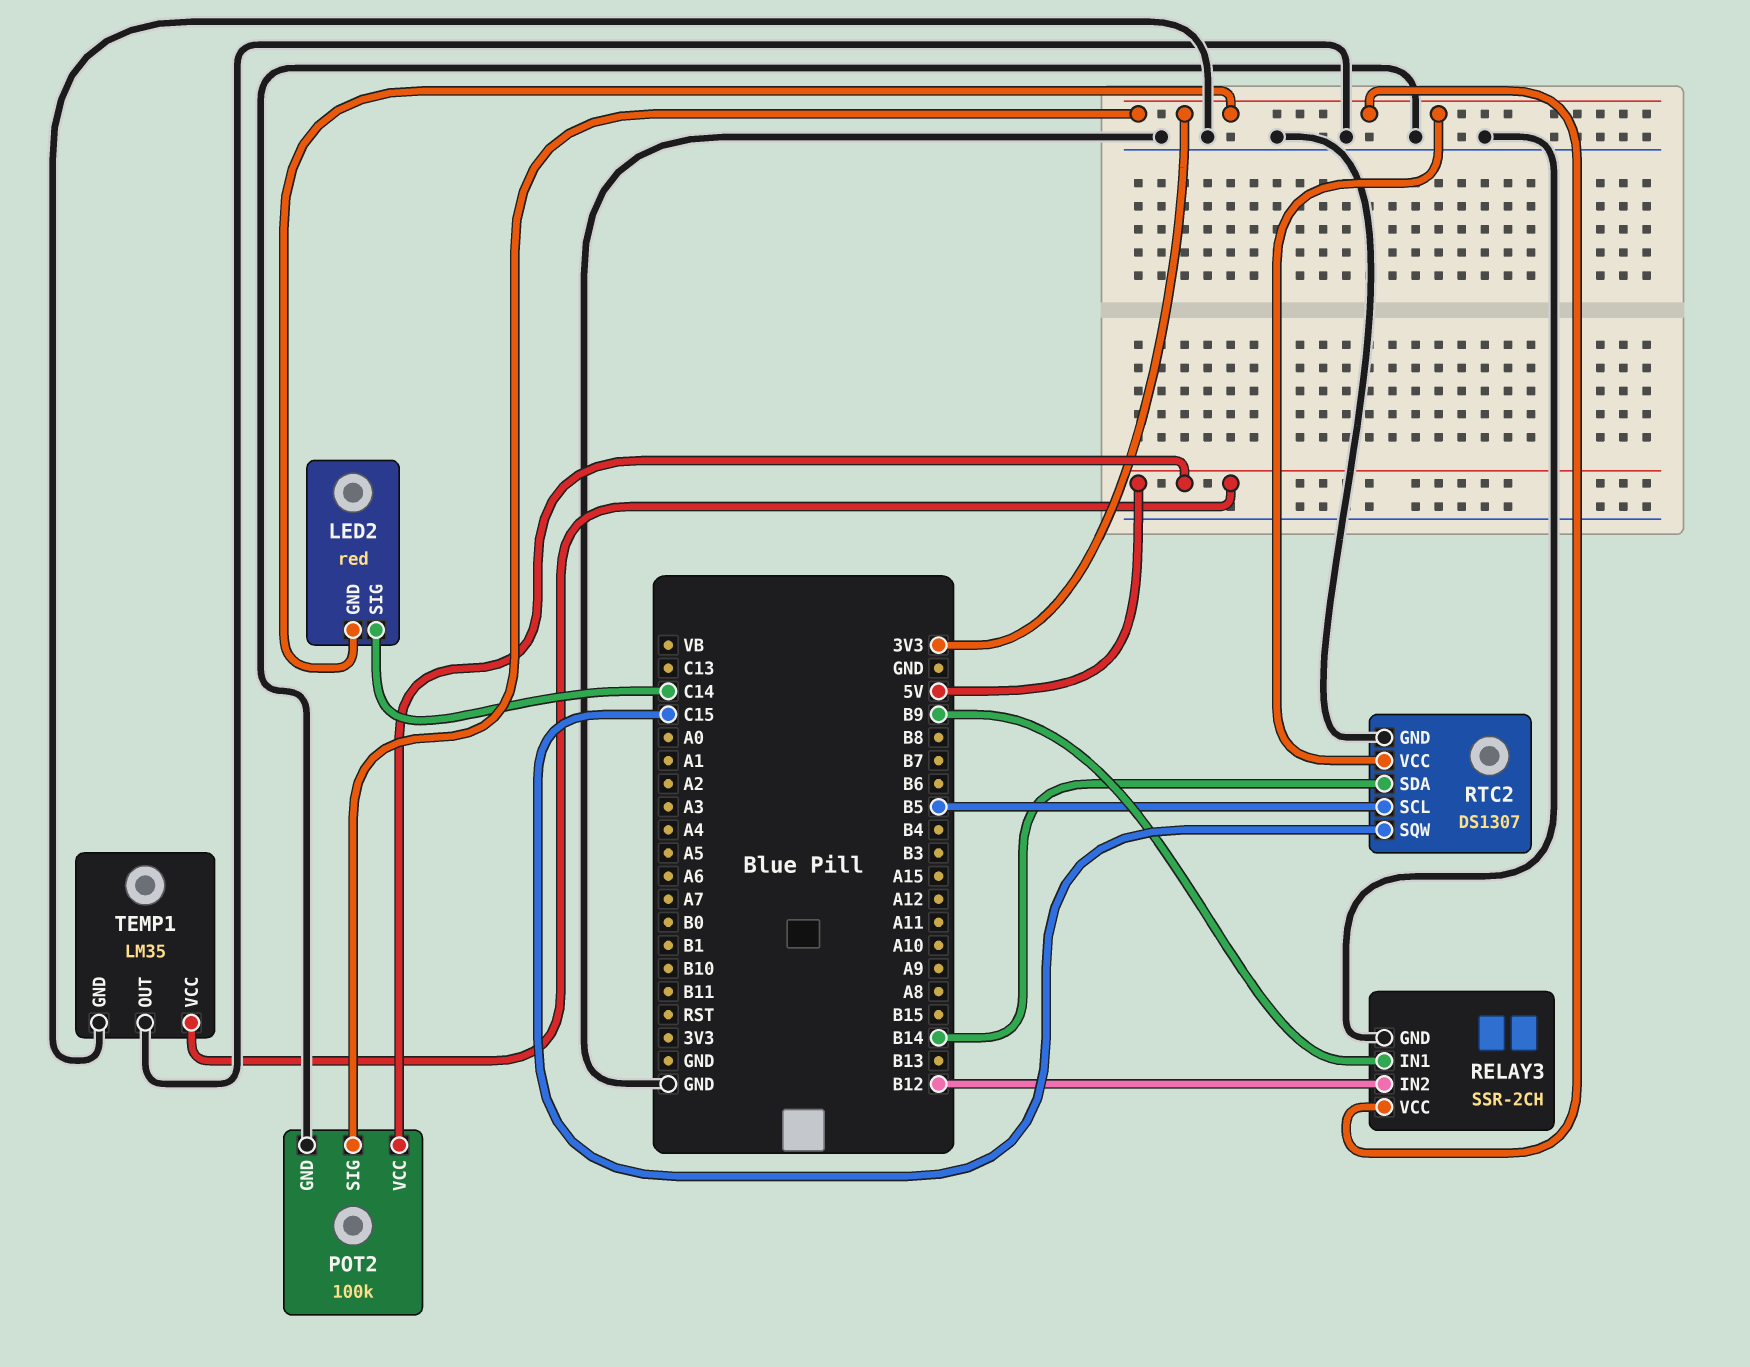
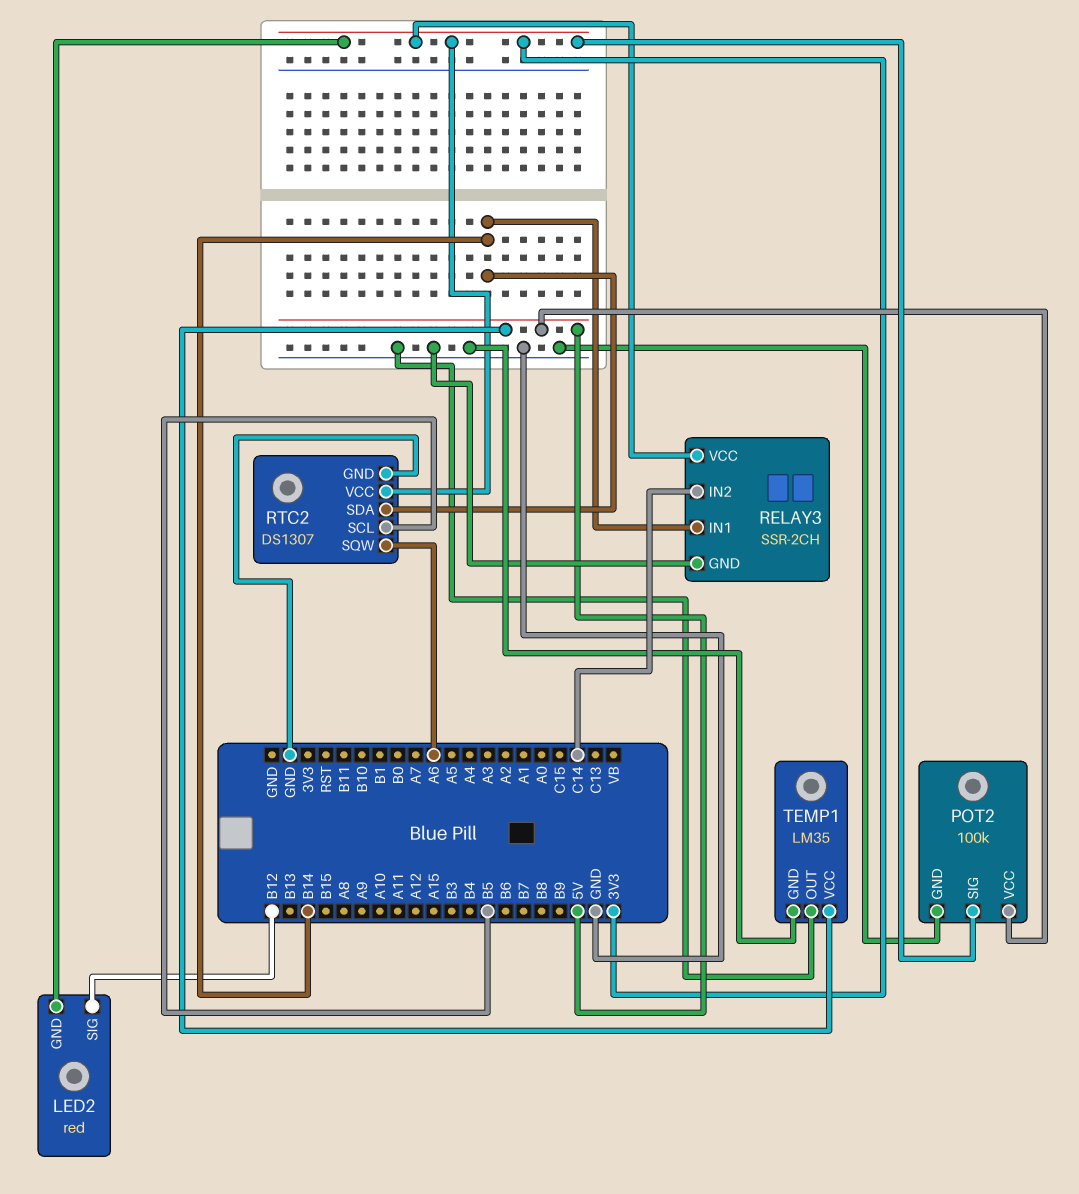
LED2 pin SIG: C14 -> B12
RELAY3 pin IN1: B9 -> B14
RELAY3 pin IN2: B12 -> C14
RTC2 pin SQW: C15 -> A6

